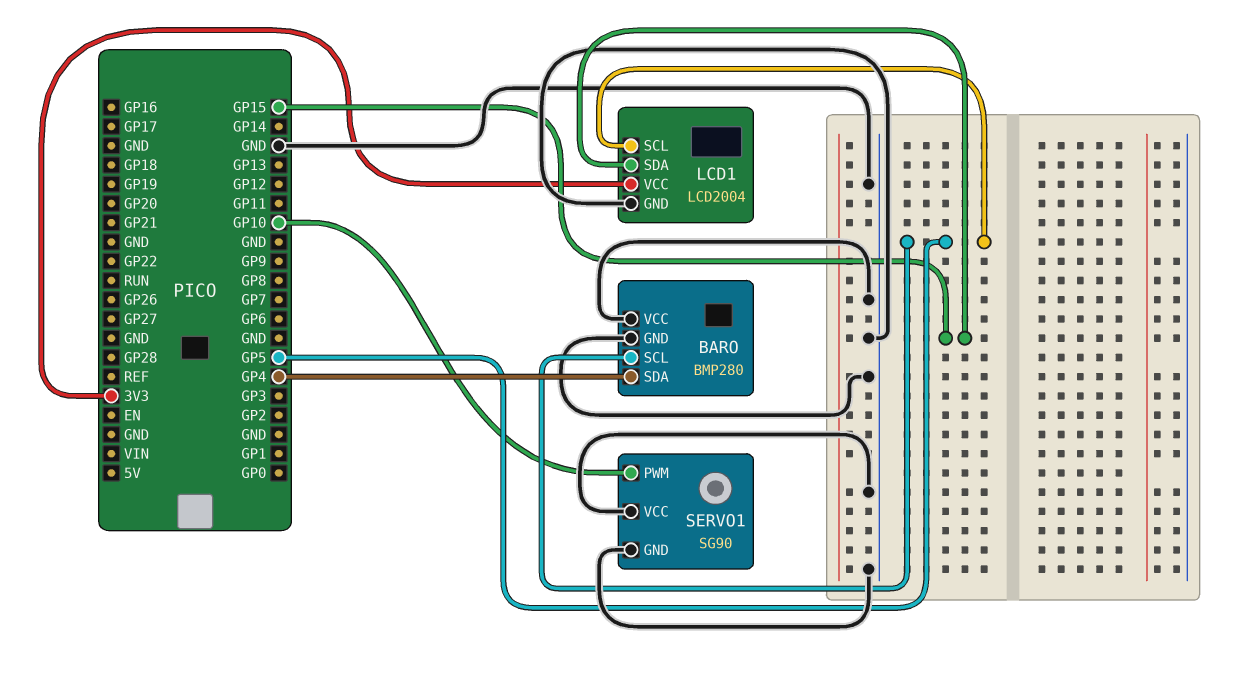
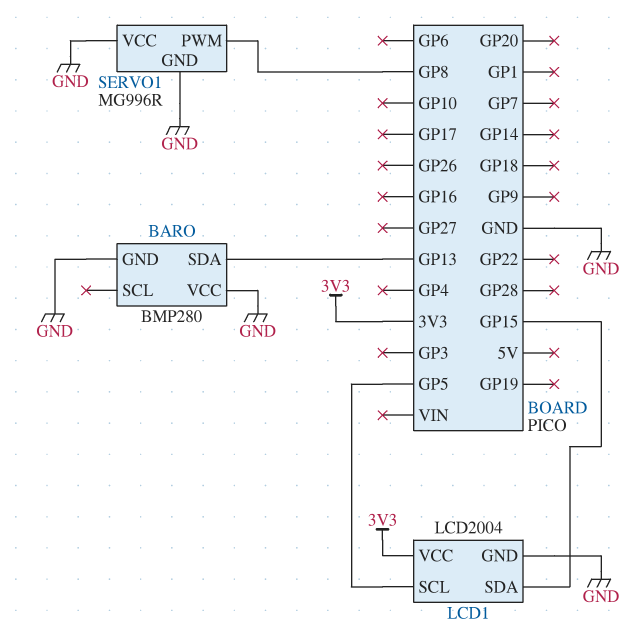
BARO pin SCL: GP5 -> none
BARO pin SDA: GP4 -> GP13
SERVO1: SG90 -> MG996R
SERVO1 pin PWM: GP10 -> GP8

